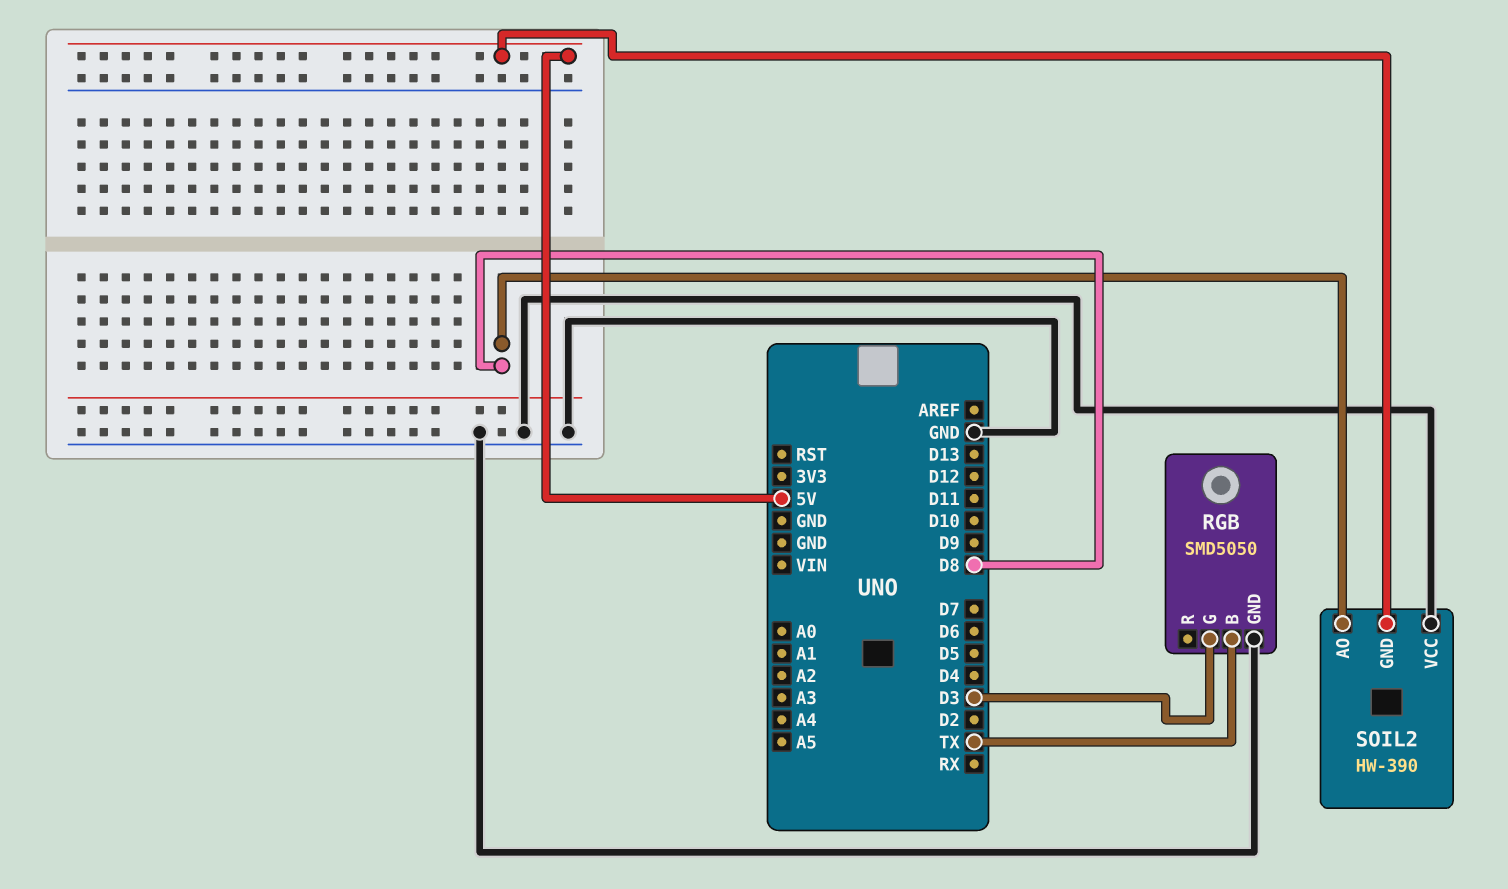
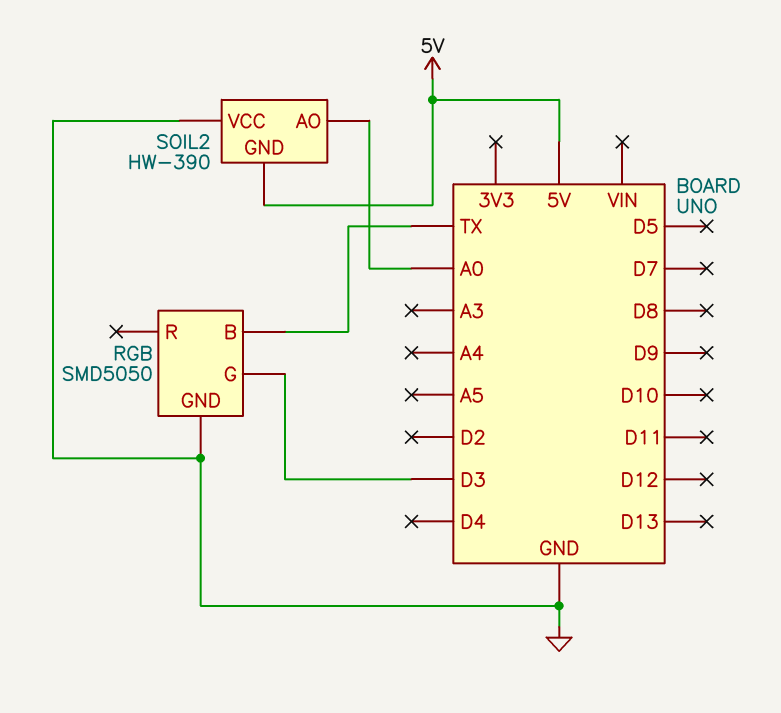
SOIL2 pin AO: D8 -> A0

